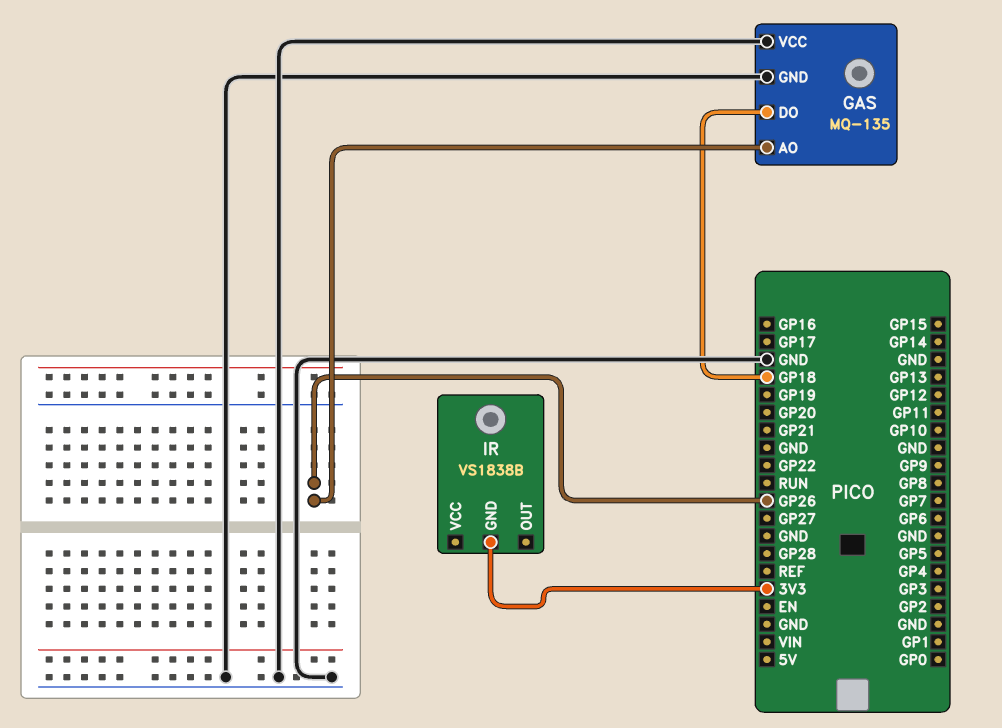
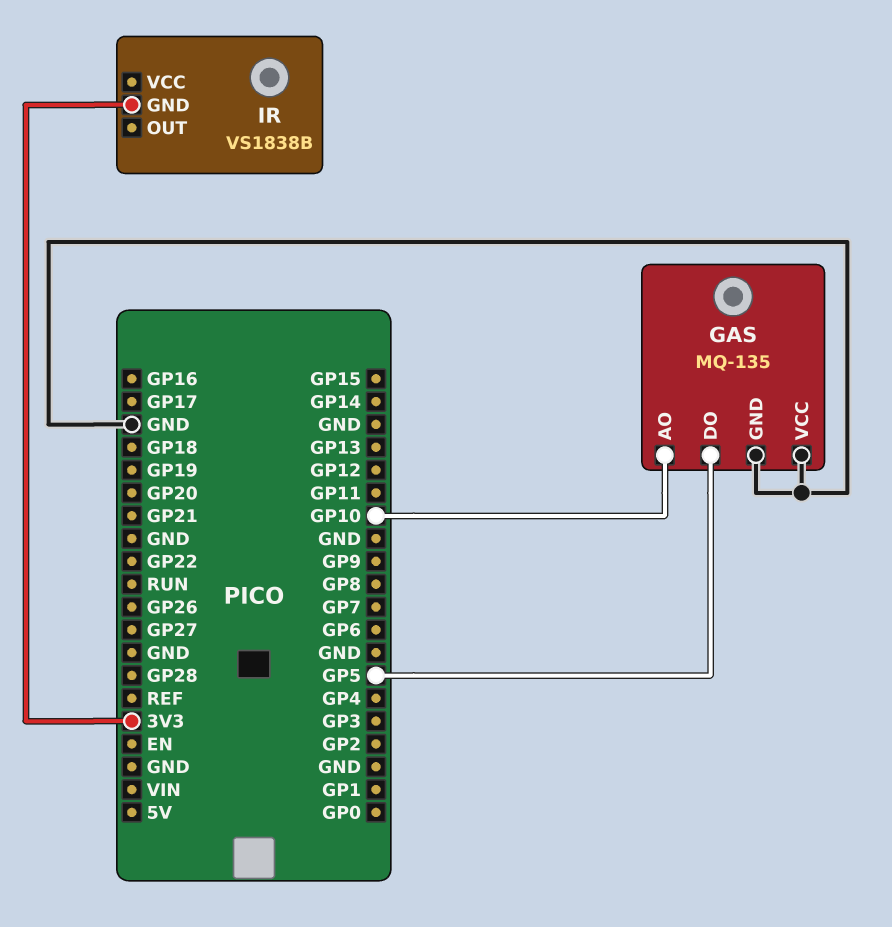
GAS pin AO: GP26 -> GP10
GAS pin DO: GP18 -> GP5

